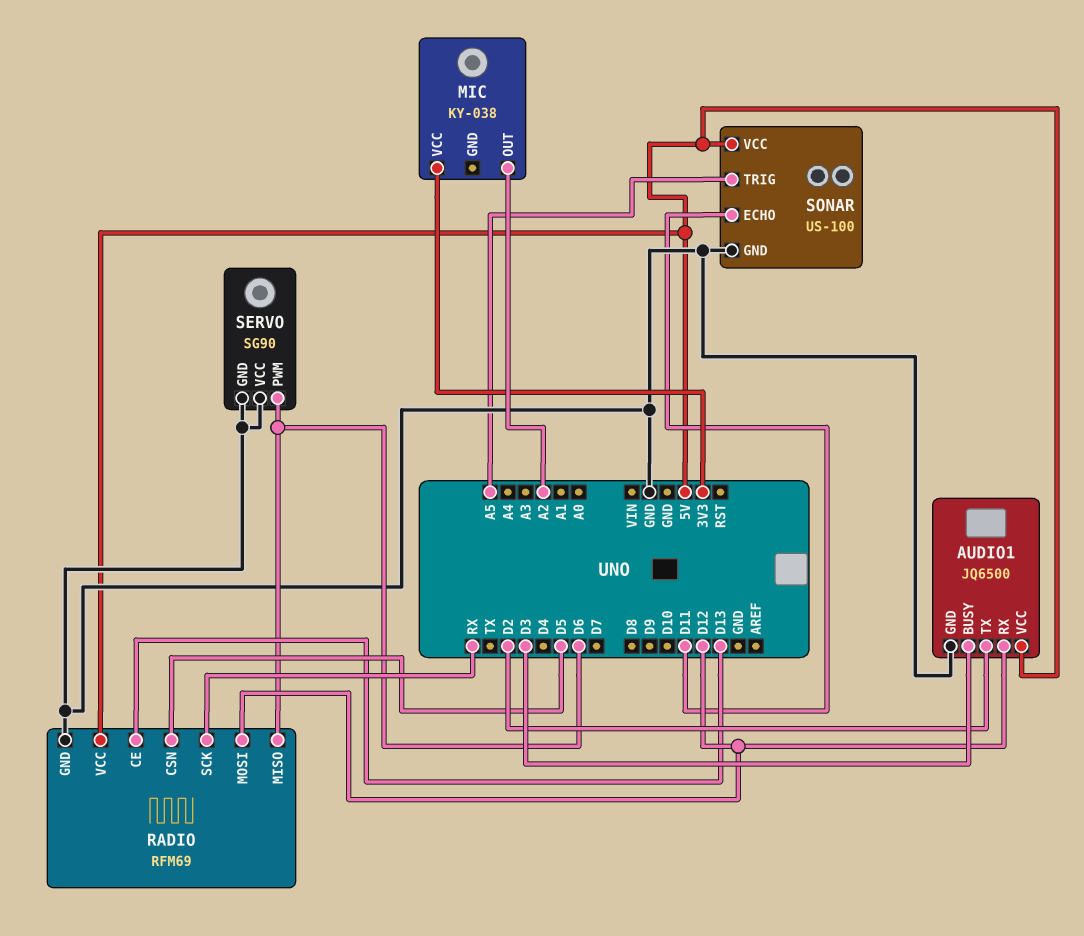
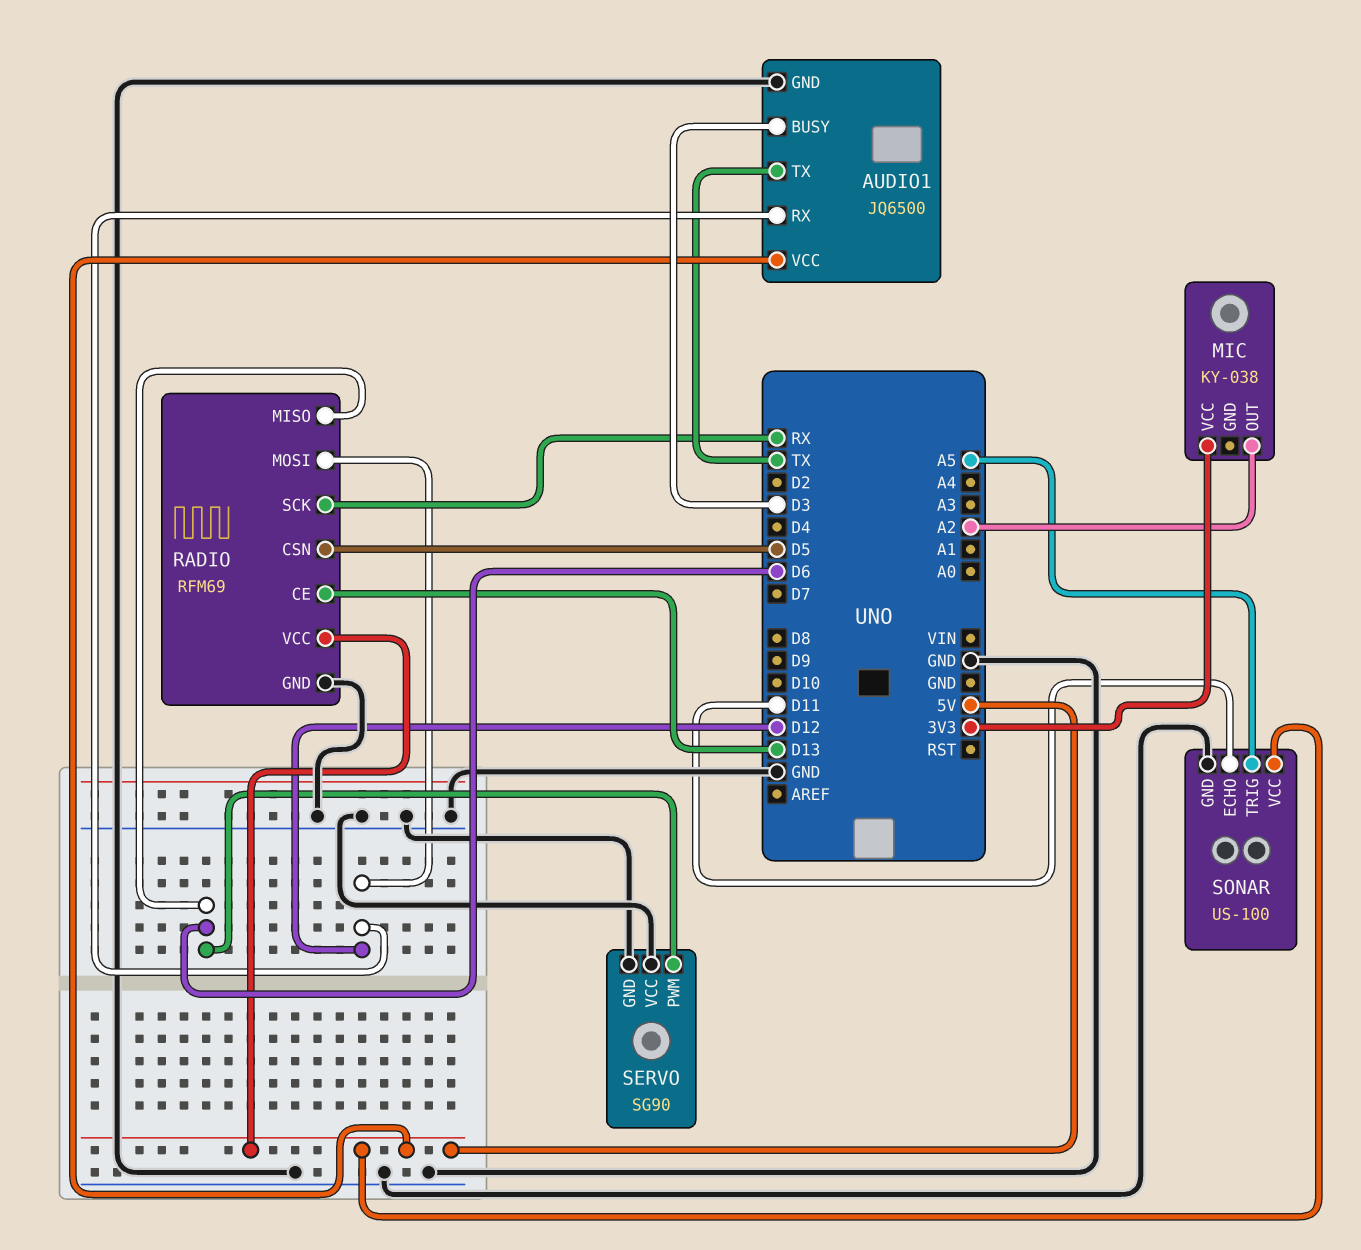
AUDIO1 pin TX: D2 -> TX

